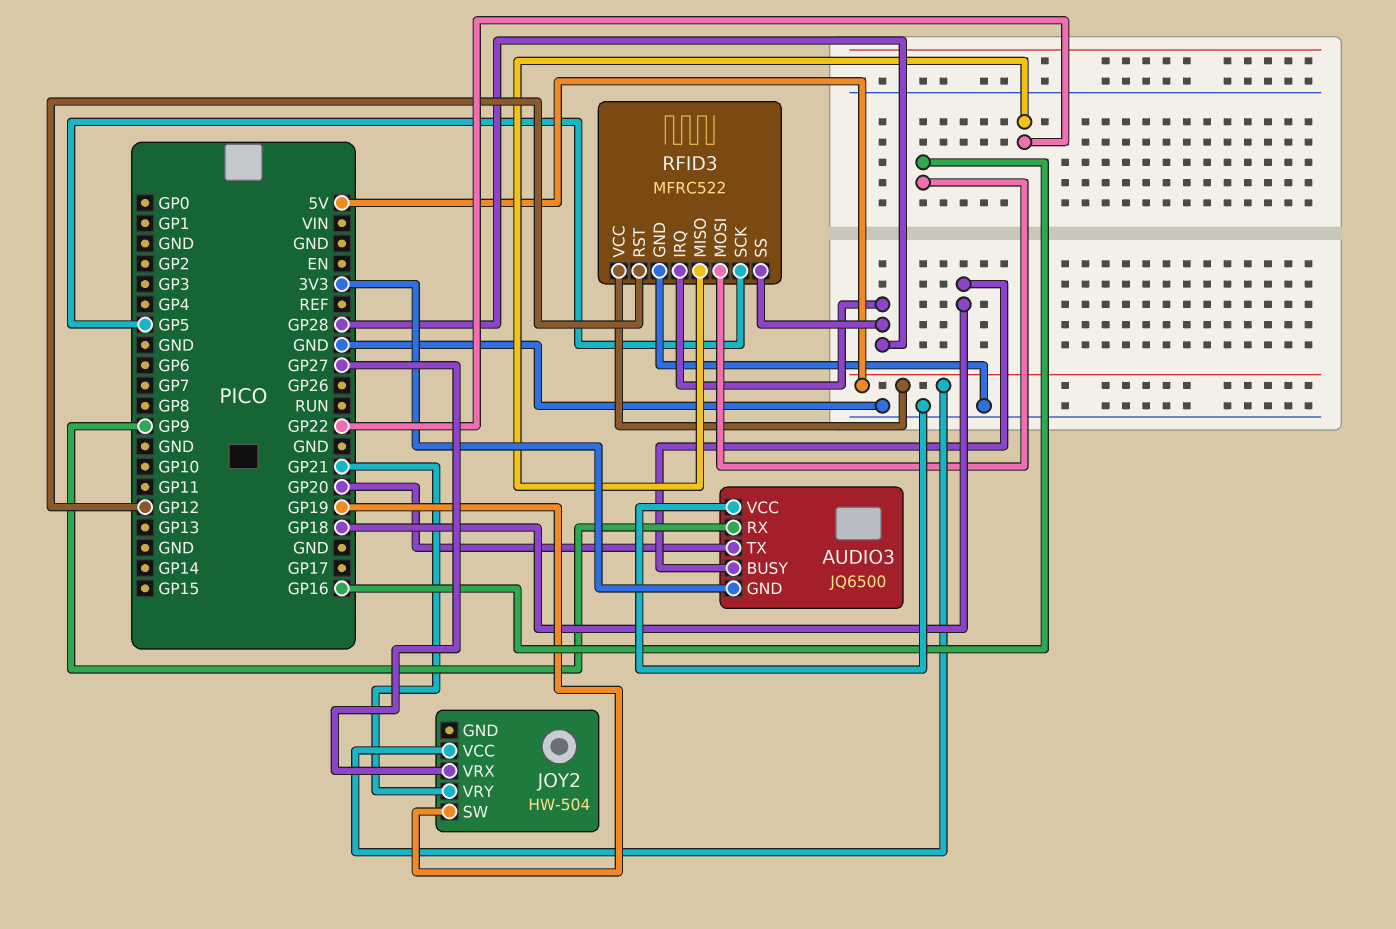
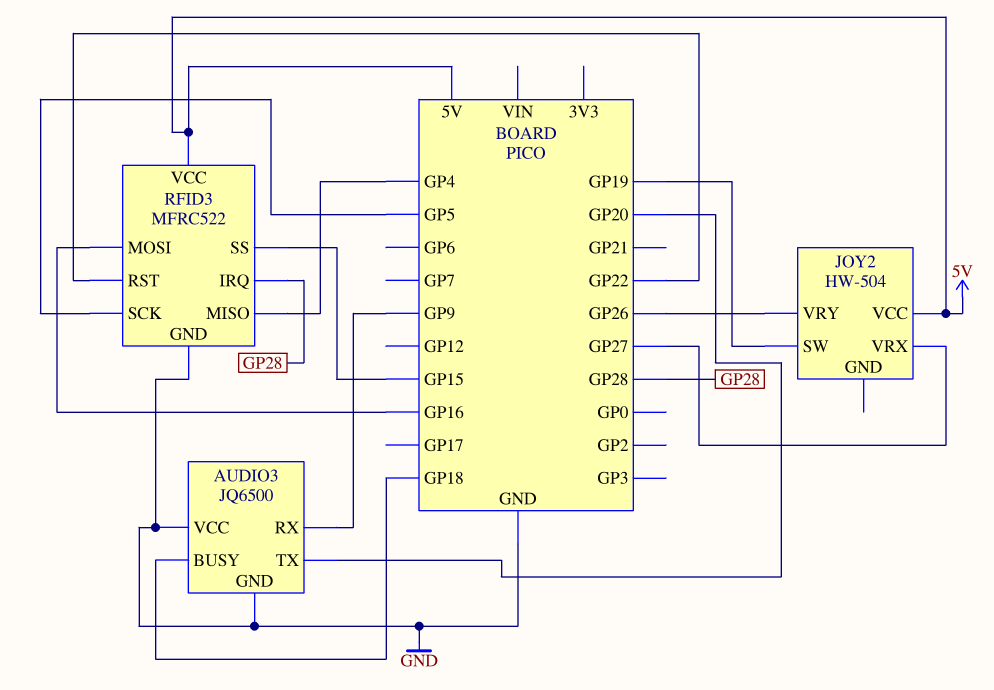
AUDIO3 pin GND: 3V3 -> GND
JOY2 pin VRY: GP21 -> GP26
RFID3 pin MISO: GP22 -> GP4
RFID3 pin RST: GP12 -> GP22
RFID3 pin SS: GP28 -> GP15

